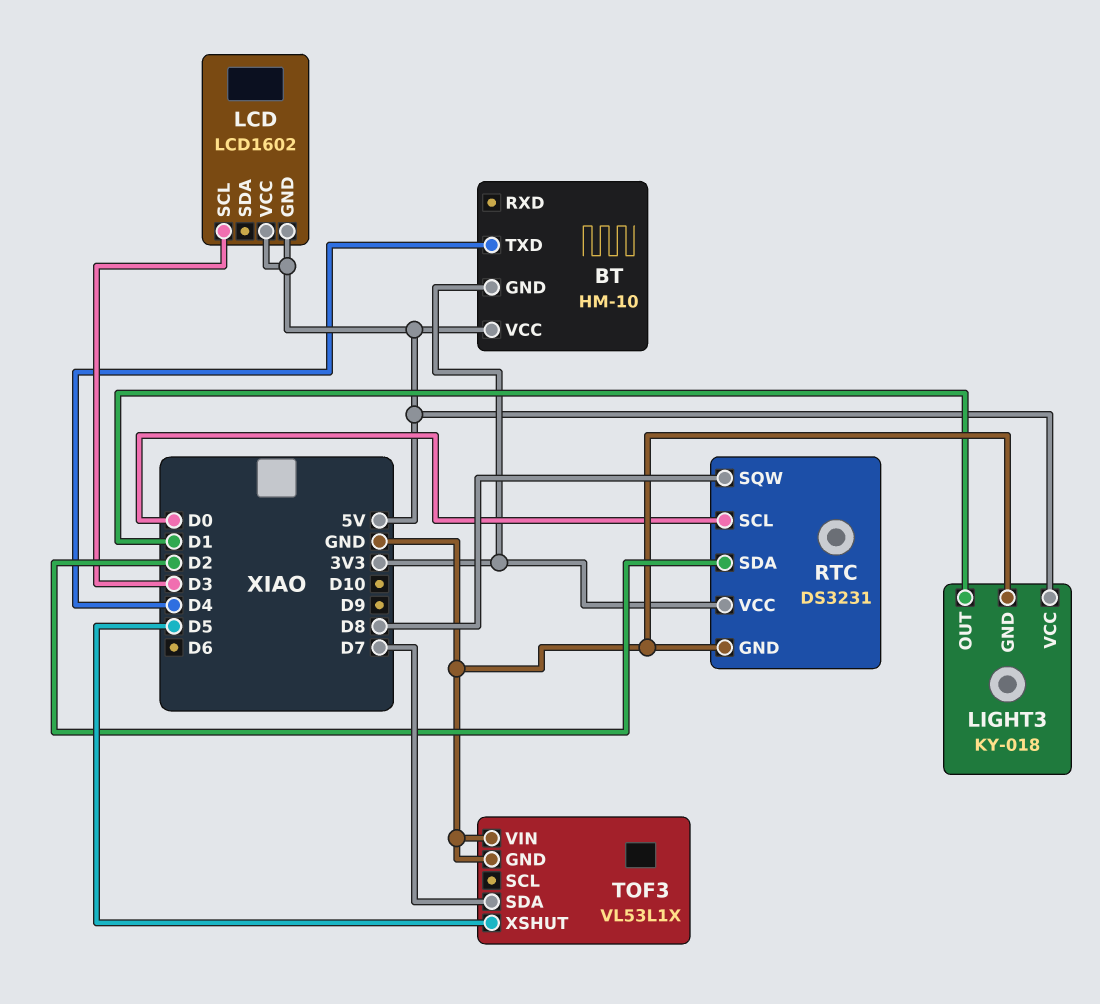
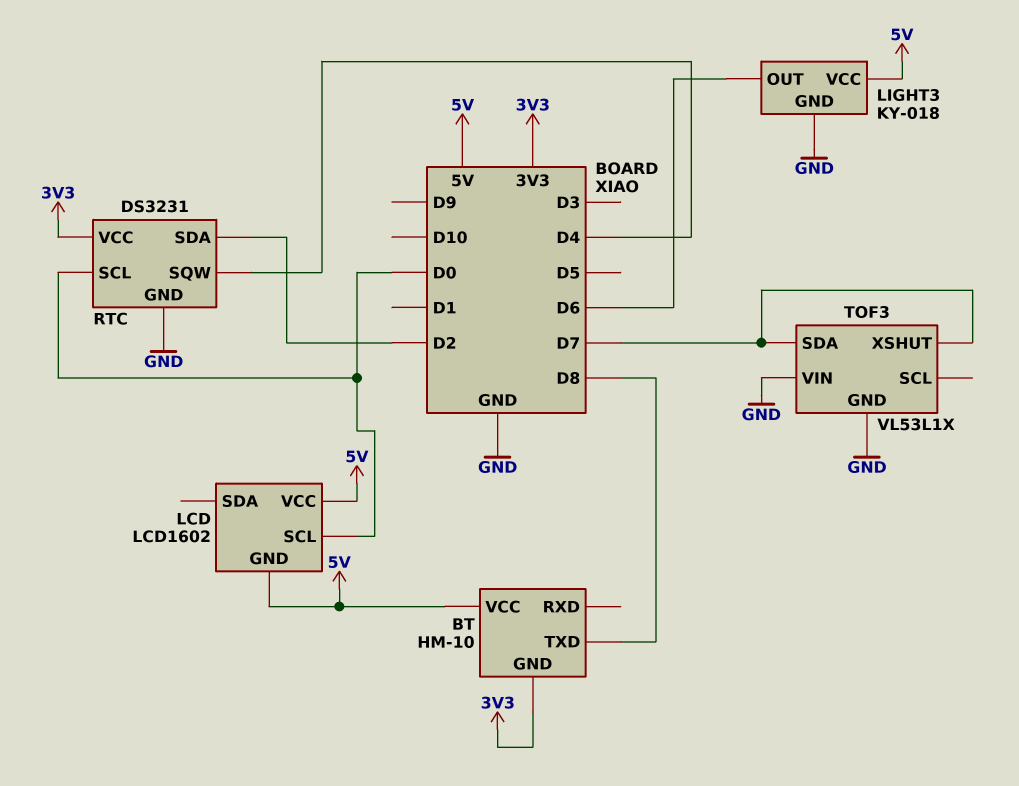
BT pin TXD: D4 -> D8
LCD pin SCL: D3 -> D0
LIGHT3 pin OUT: D1 -> D6
RTC pin SQW: D8 -> D4
TOF3 pin XSHUT: D5 -> D7

